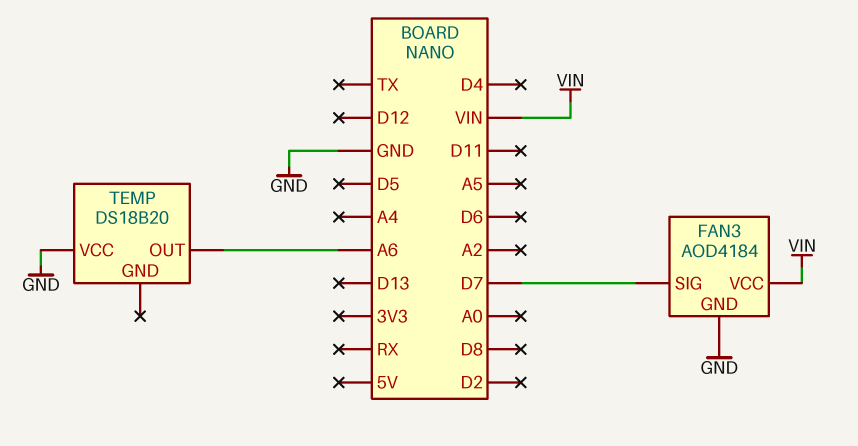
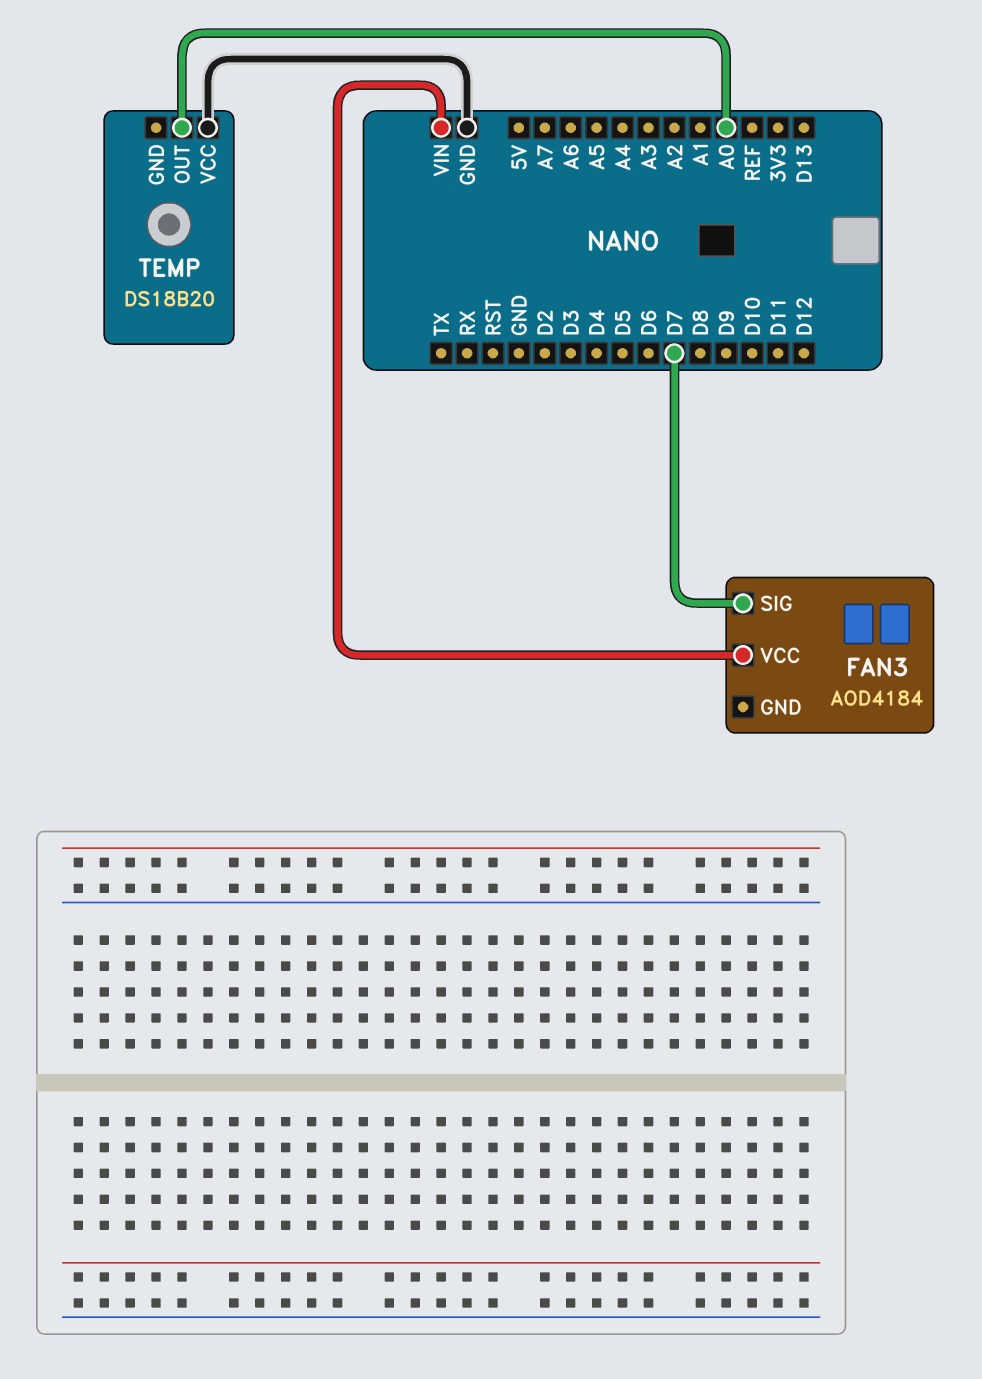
FAN3 pin GND: GND -> none
TEMP pin OUT: A6 -> A0

